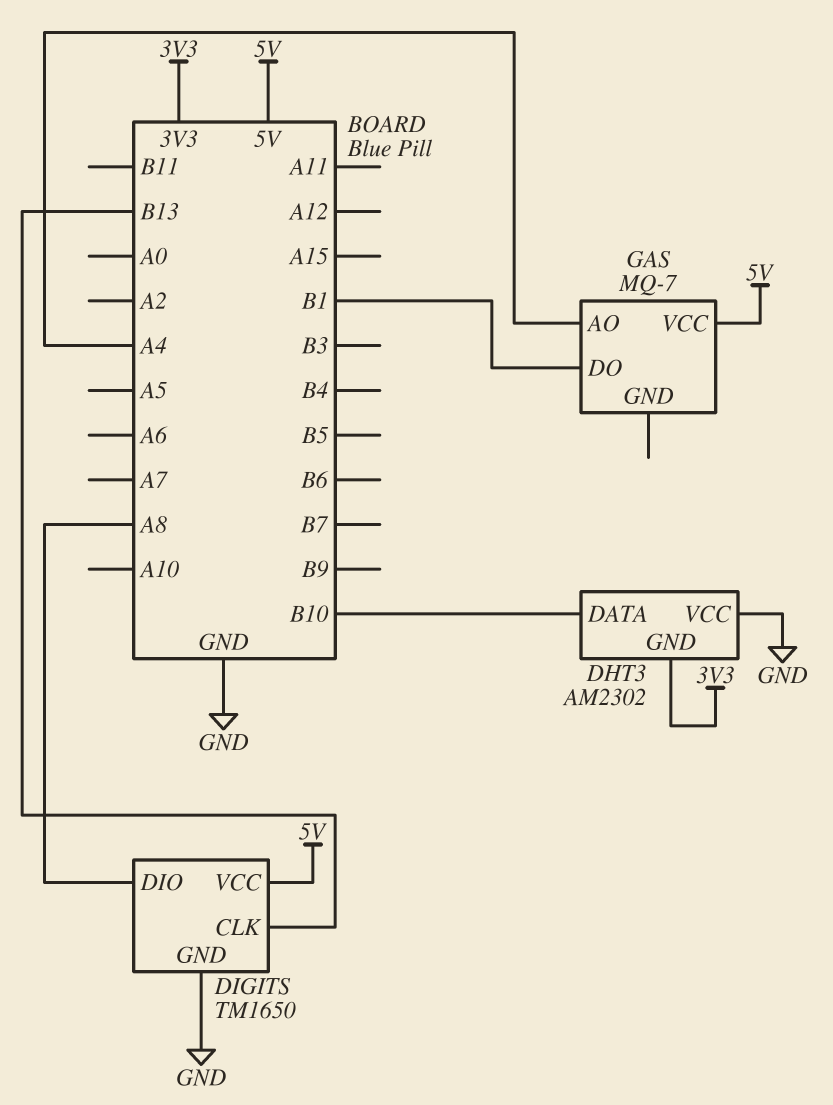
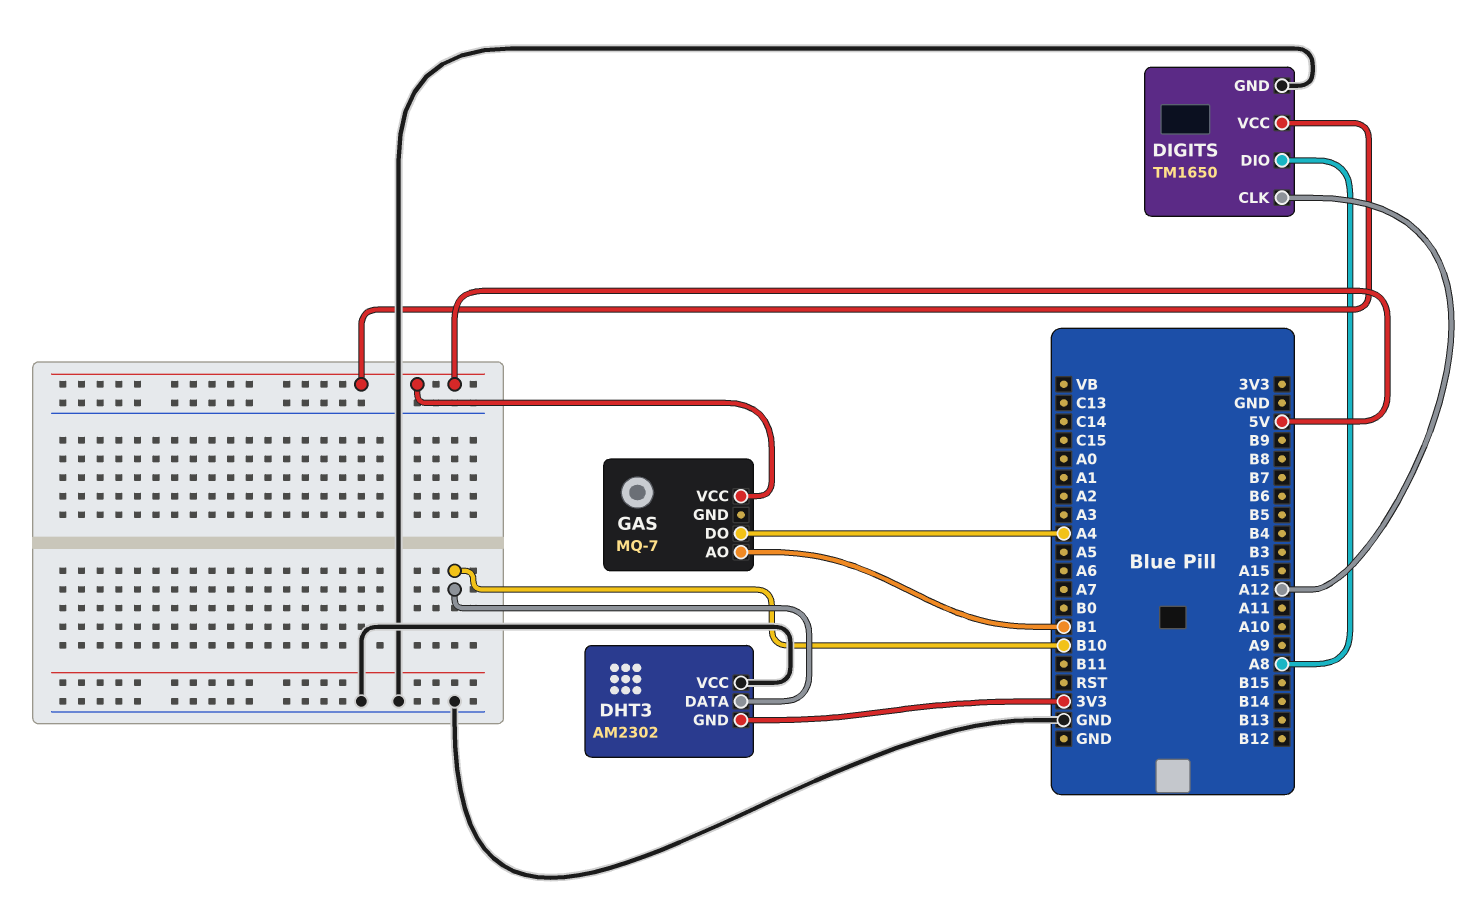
DIGITS pin CLK: B13 -> A12
GAS pin AO: A4 -> B1
GAS pin DO: B1 -> A4

